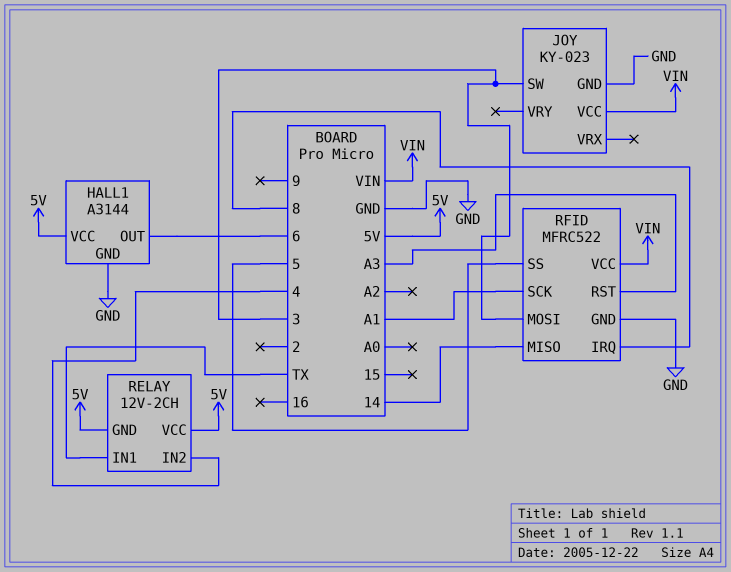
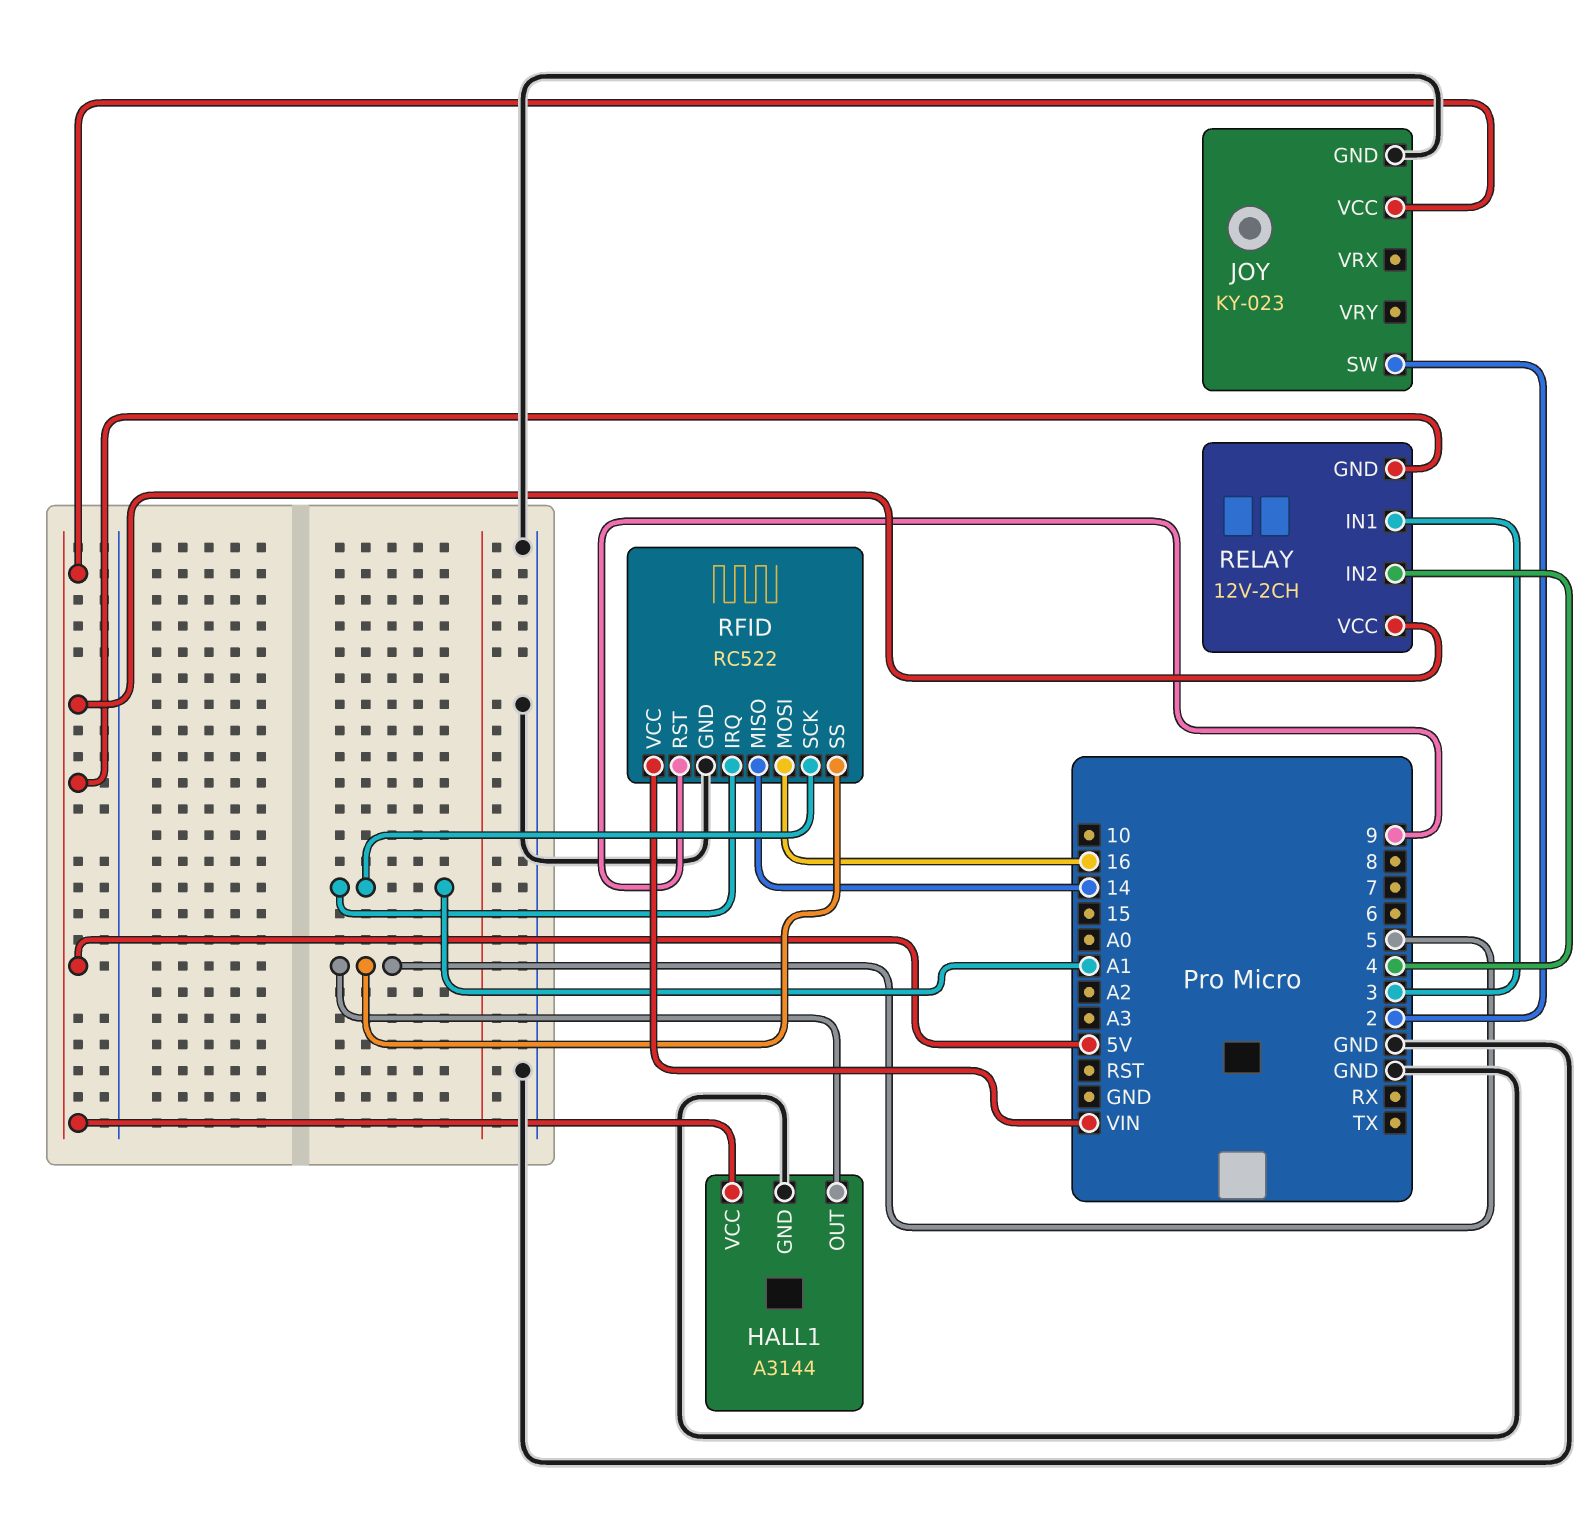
HALL1 pin OUT: 6 -> 5
JOY pin SW: 3 -> 2
JOY pin VCC: VIN -> 5V
RELAY pin IN1: TX -> 3
RFID: MFRC522 -> RC522
RFID pin IRQ: 8 -> A1
RFID pin MOSI: 3 -> 16
RFID pin RST: A3 -> 9

